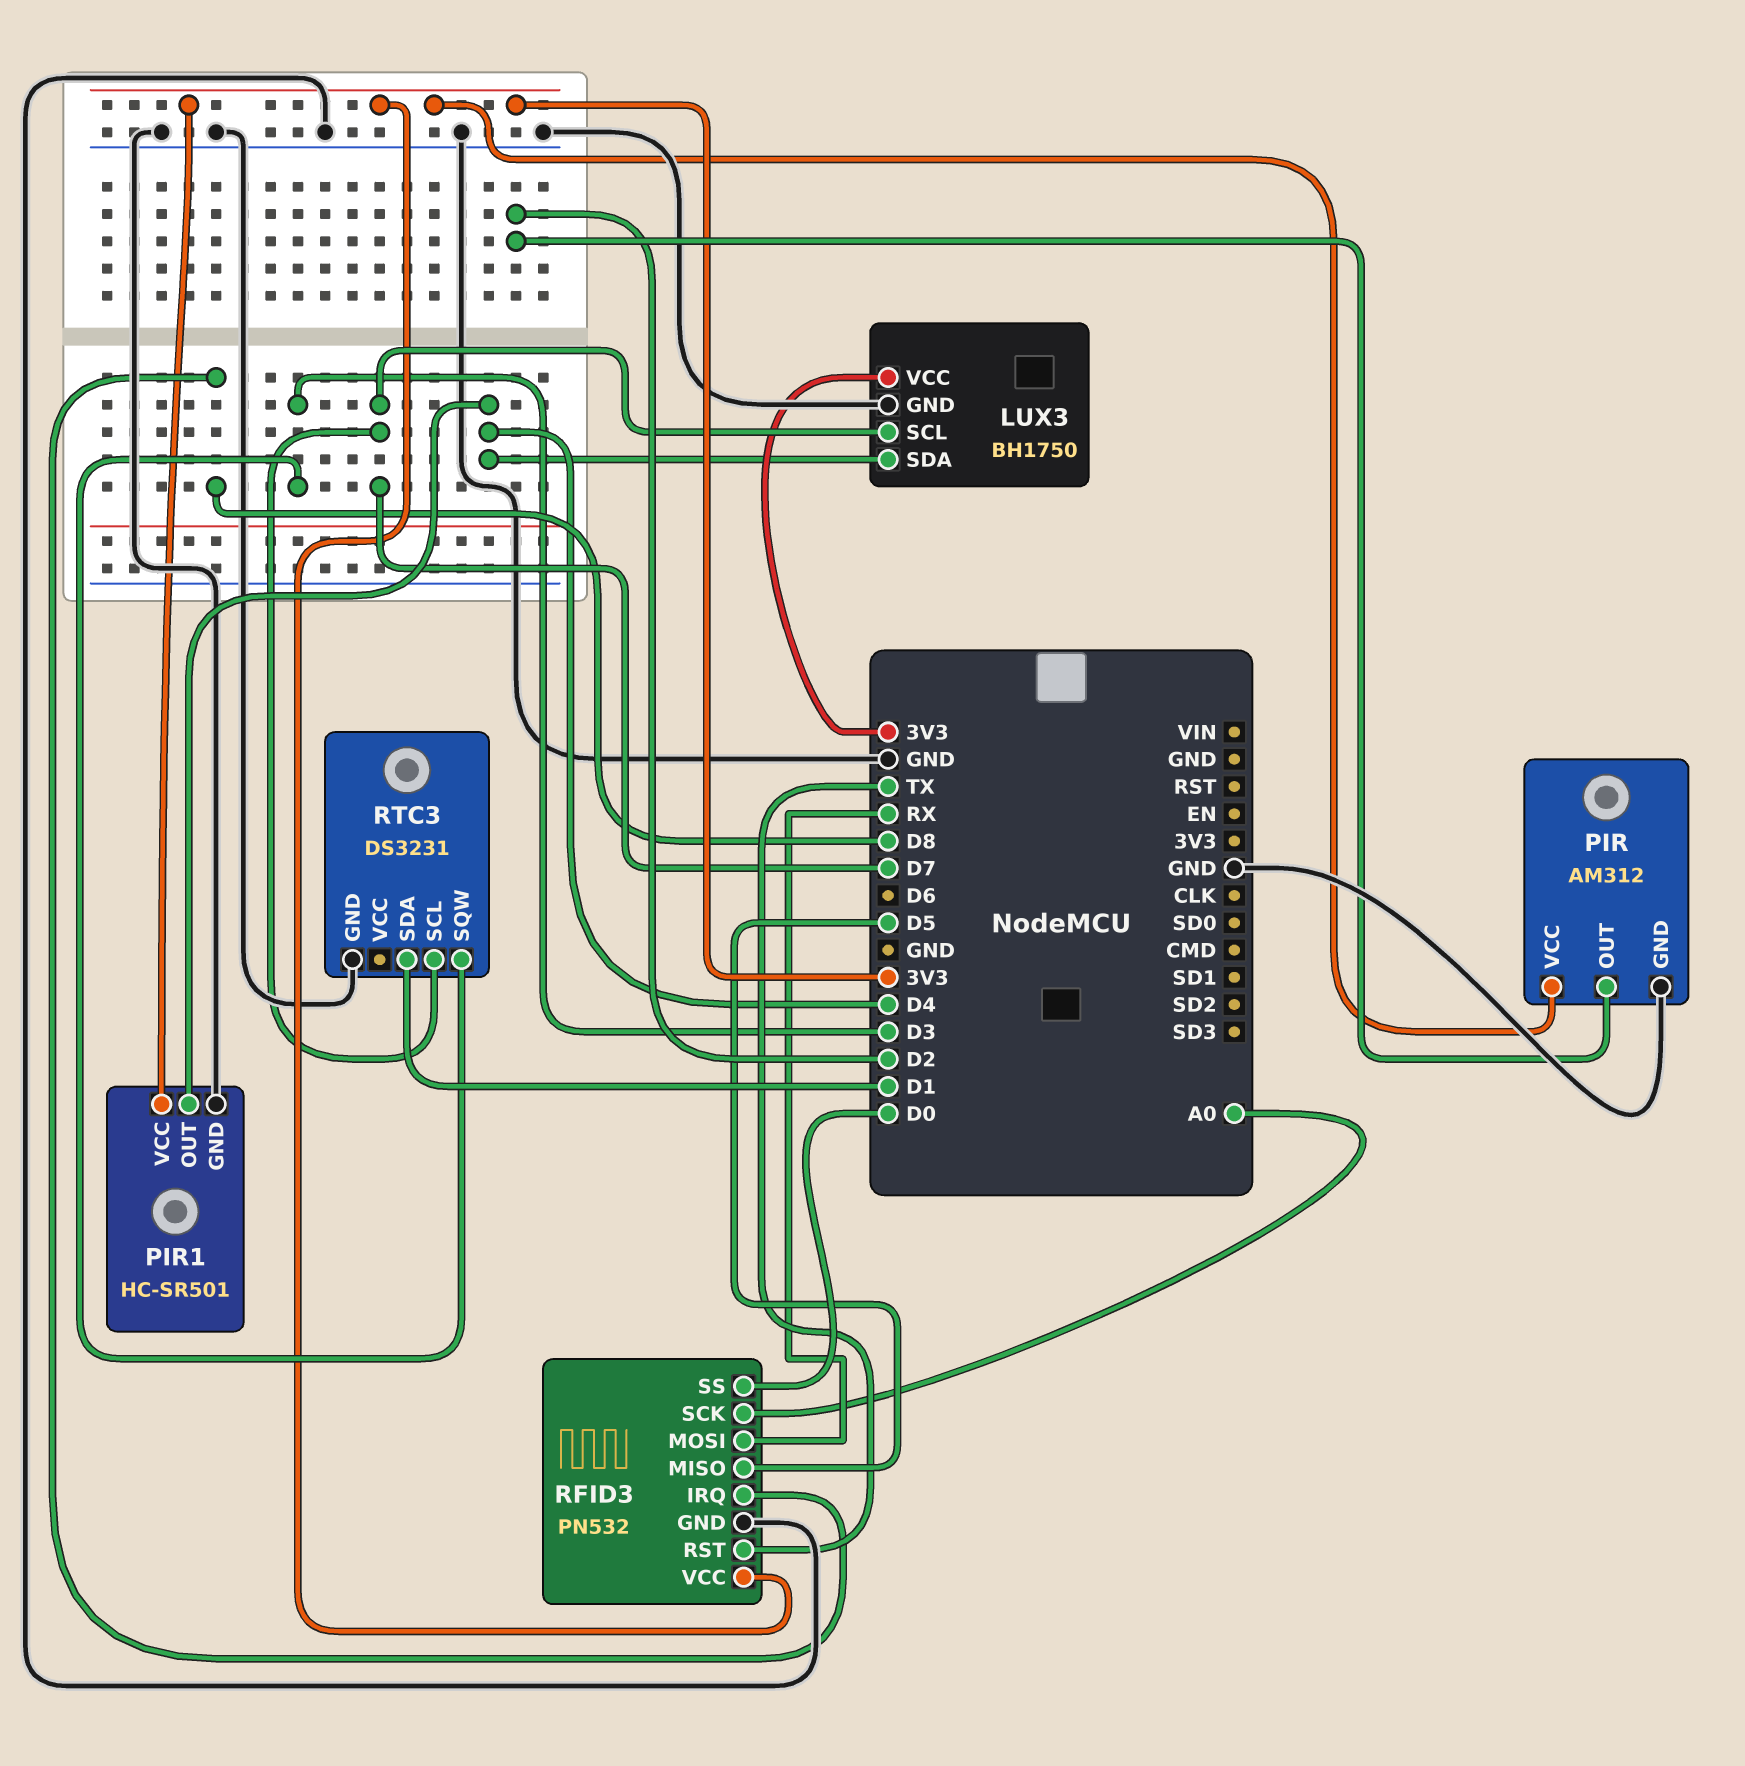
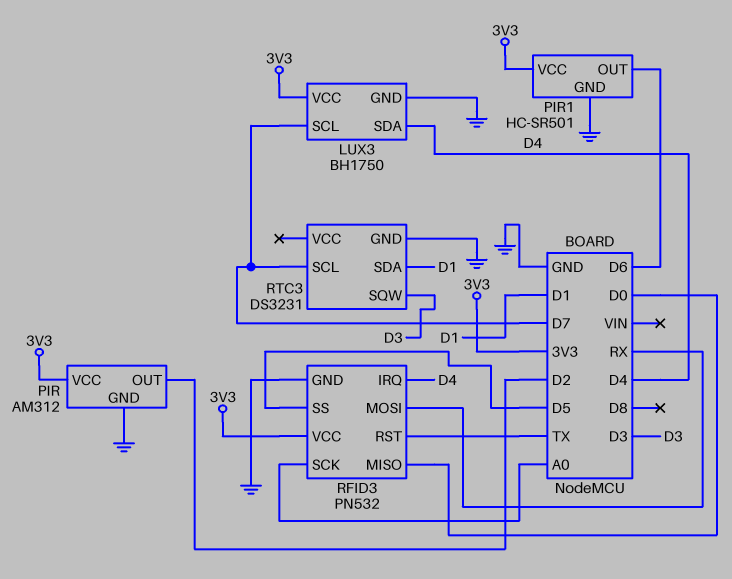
PIR1 pin OUT: D4 -> D6
RFID3 pin IRQ: D8 -> D4
RFID3 pin MISO: D5 -> D0
RFID3 pin SS: D0 -> D5

